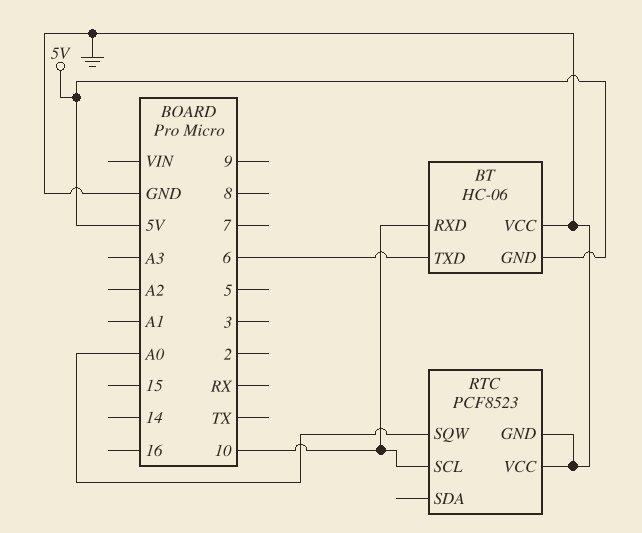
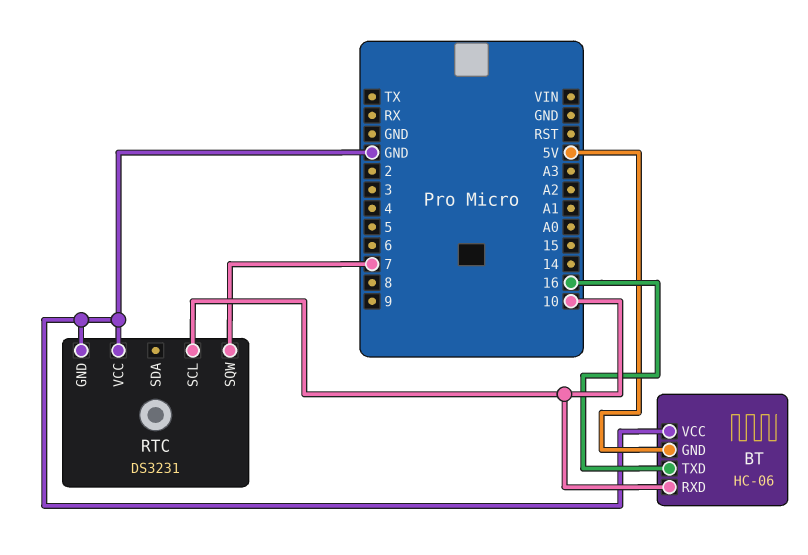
BT pin TXD: 6 -> 16
RTC: PCF8523 -> DS3231
RTC pin SQW: A0 -> 7

